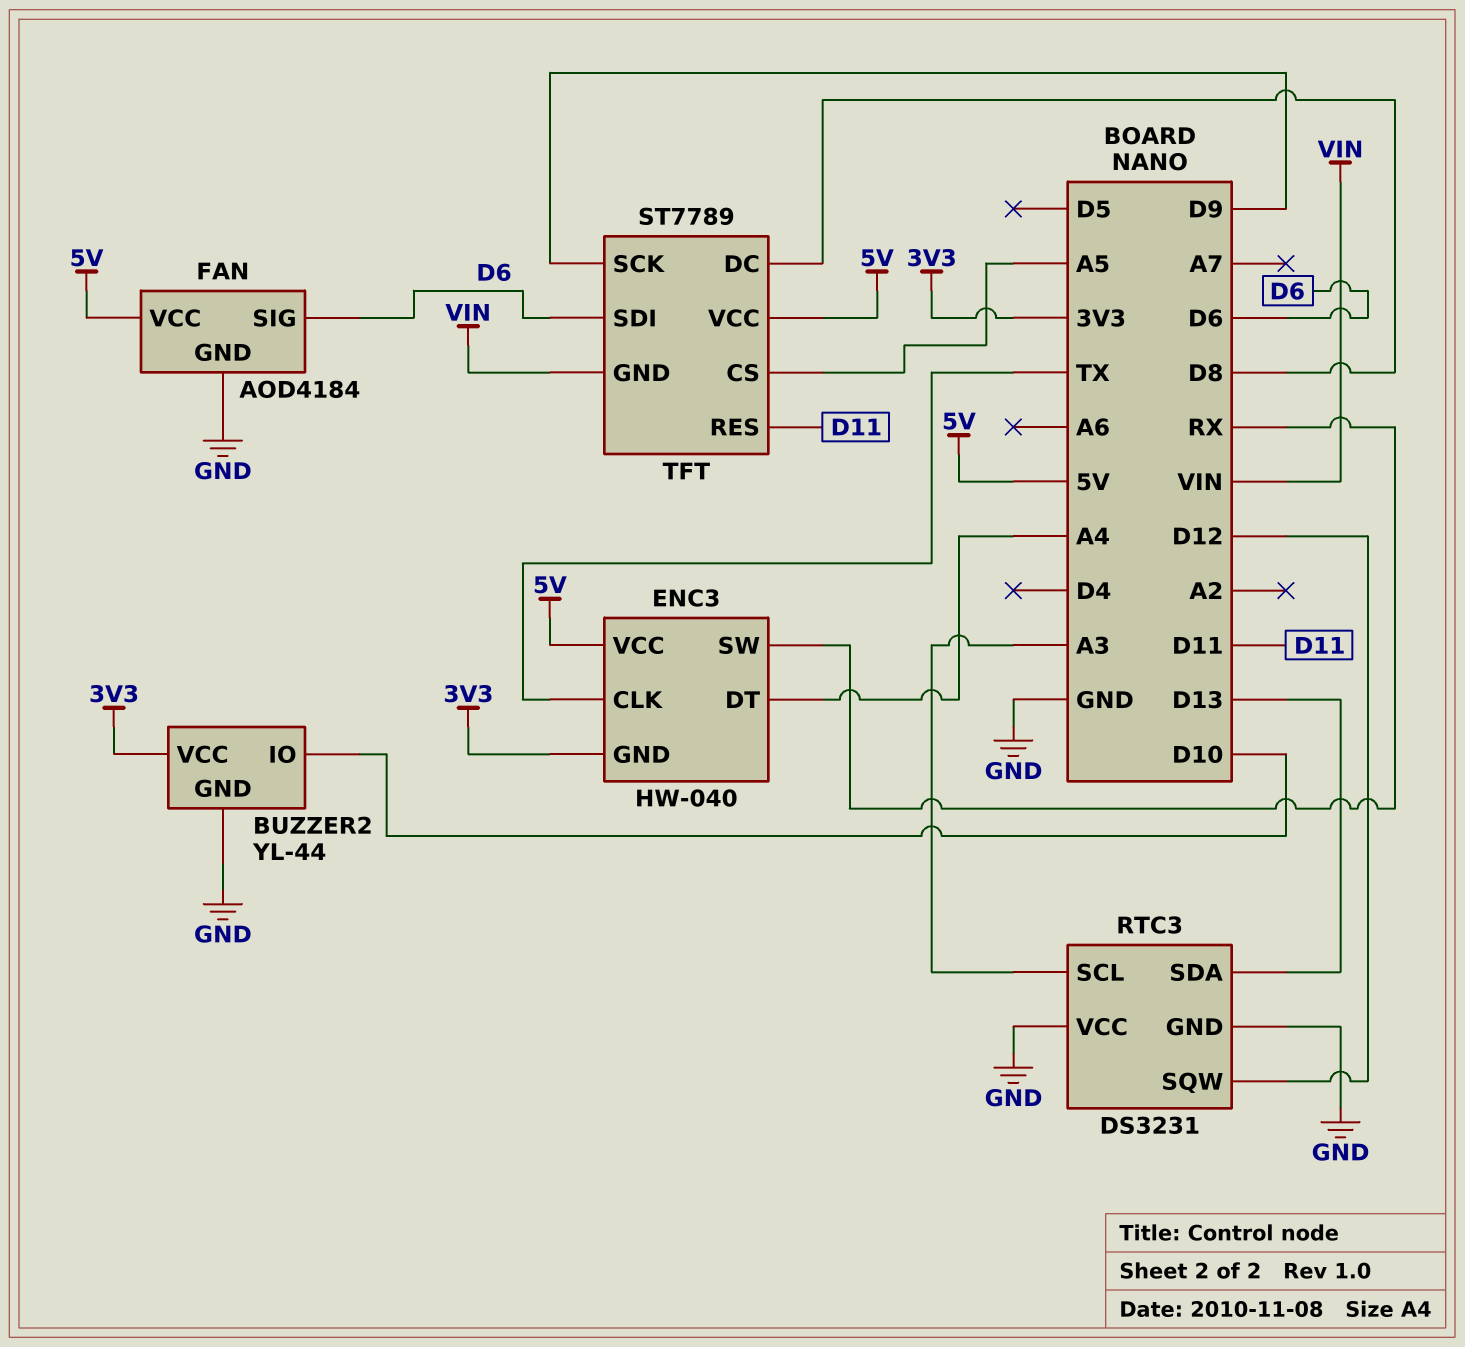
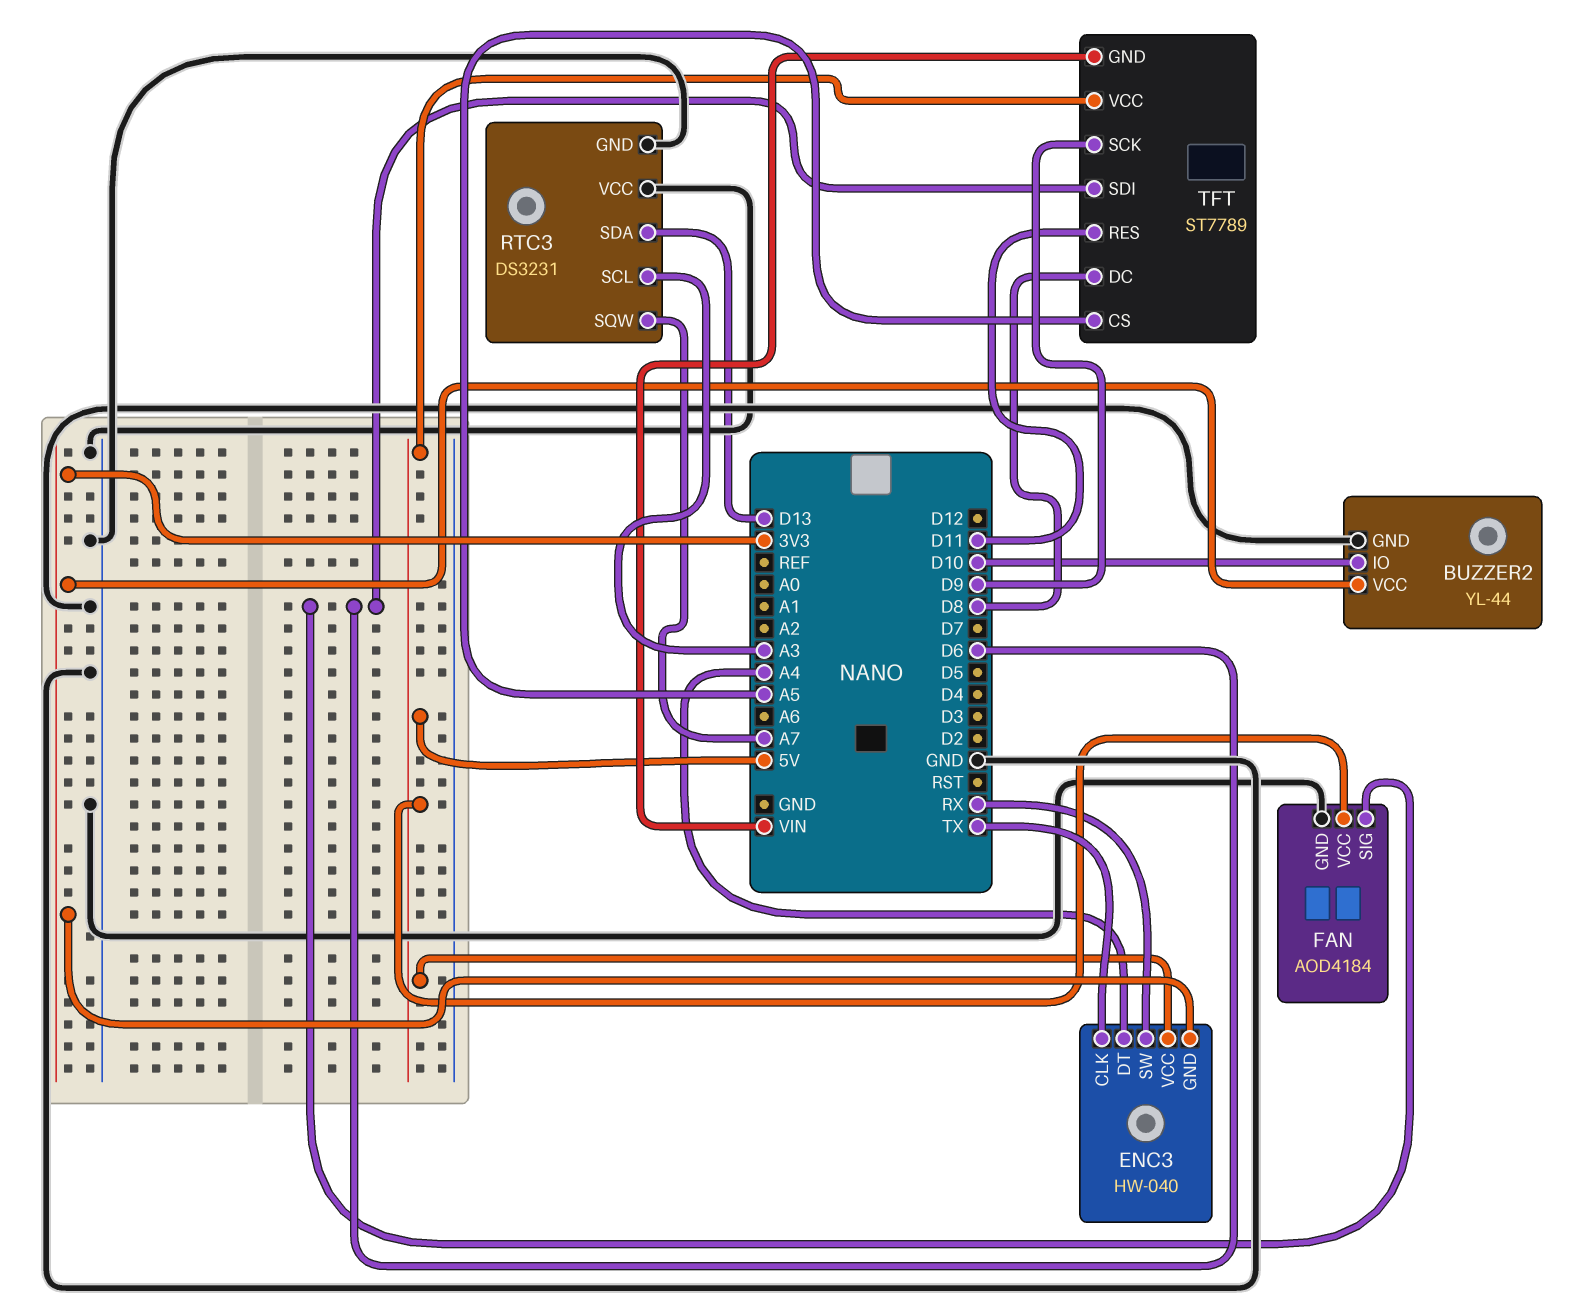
RTC3 pin SQW: D12 -> A7

